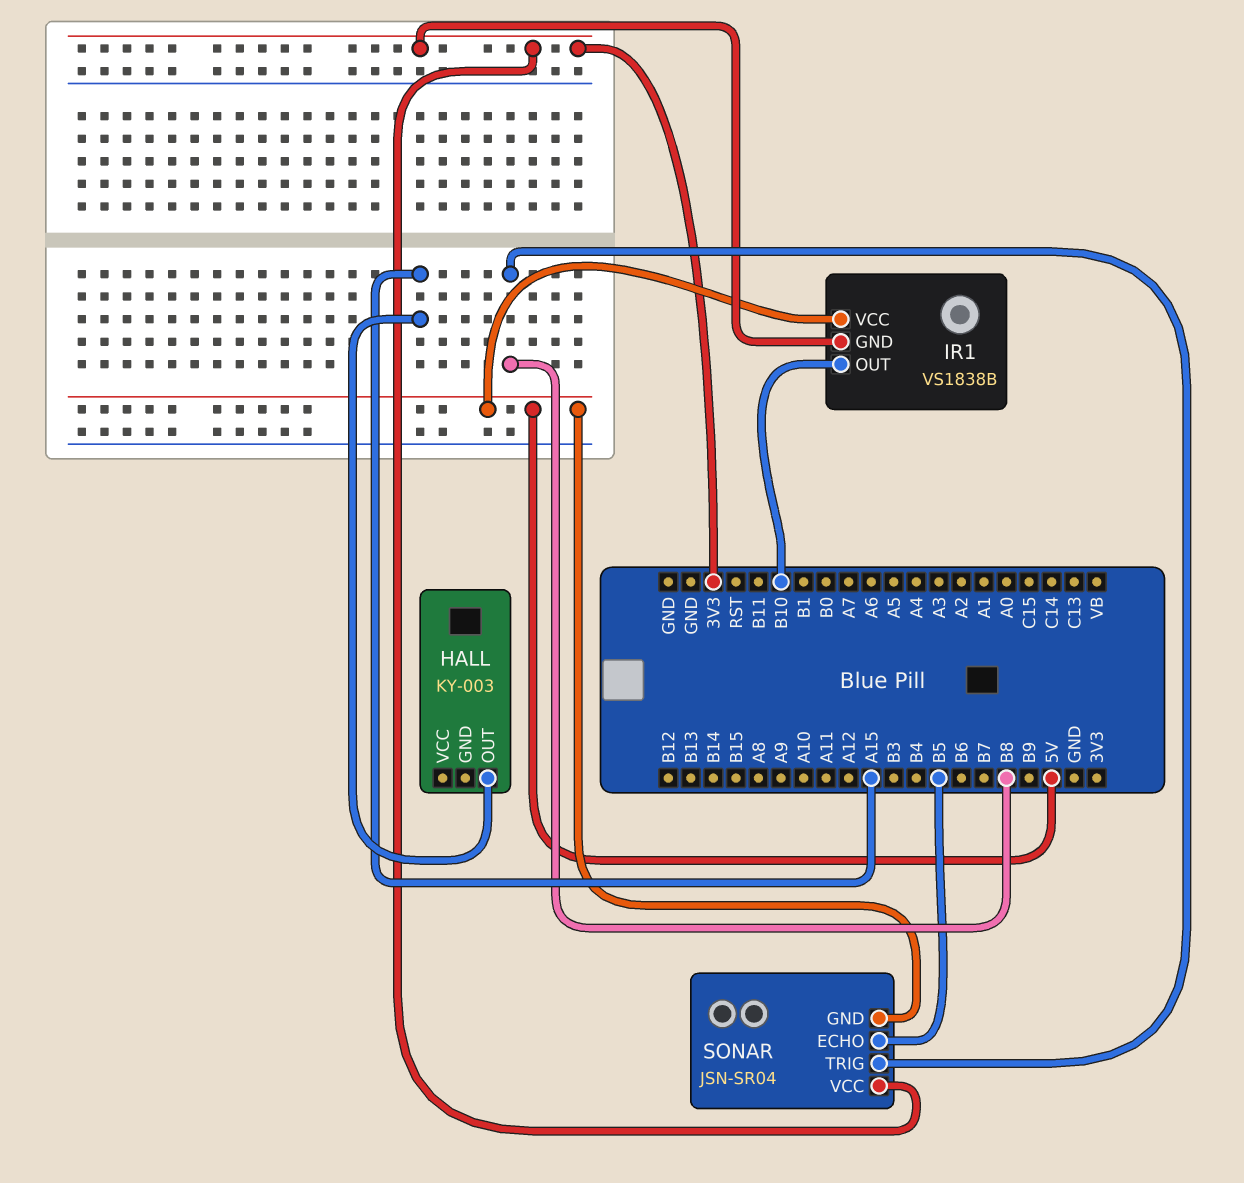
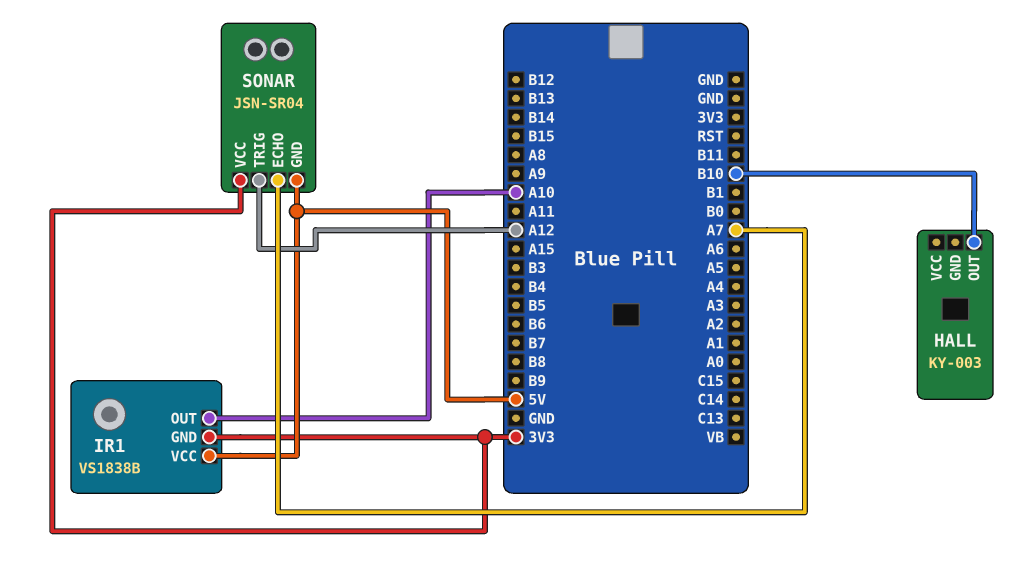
HALL pin OUT: A15 -> B10
IR1 pin OUT: B10 -> A10
SONAR pin ECHO: B5 -> A7
SONAR pin TRIG: B8 -> A12

